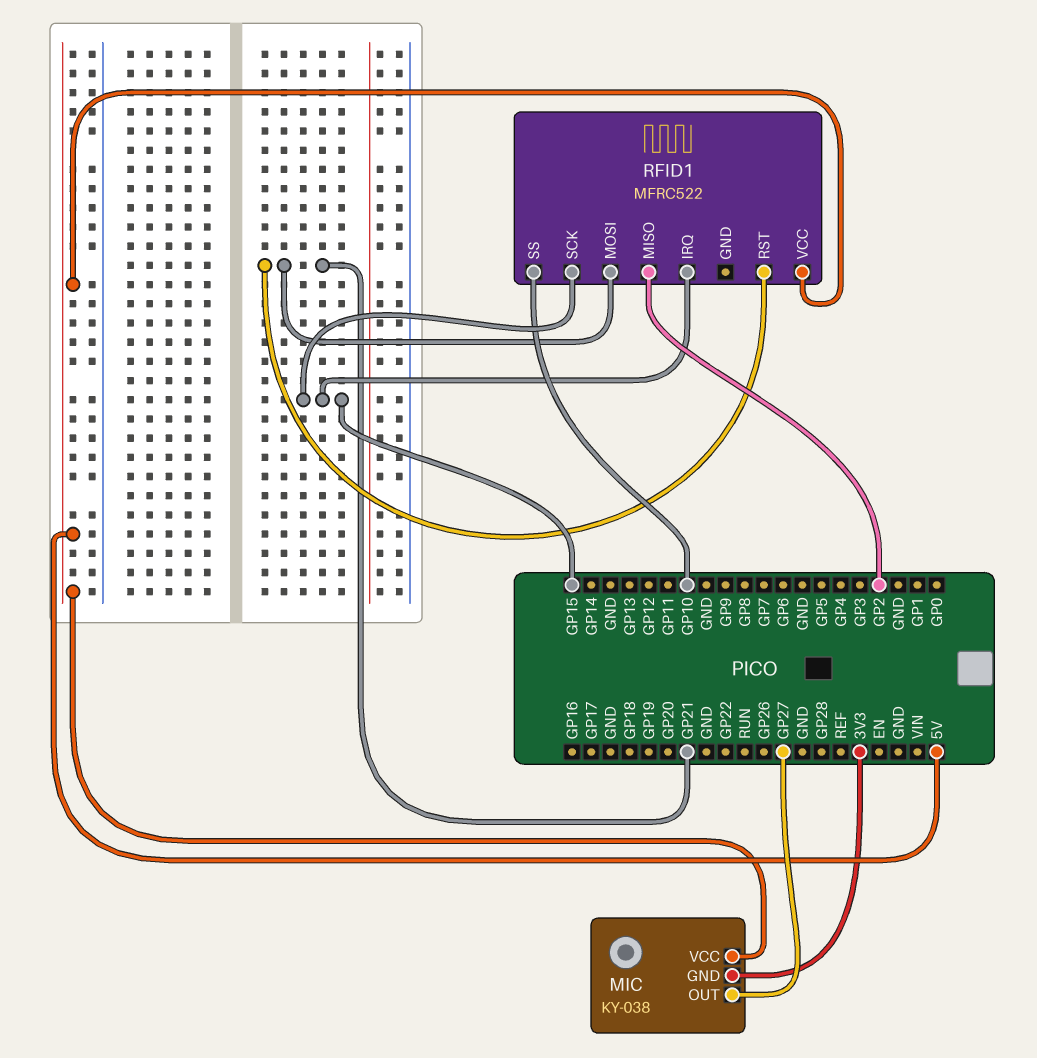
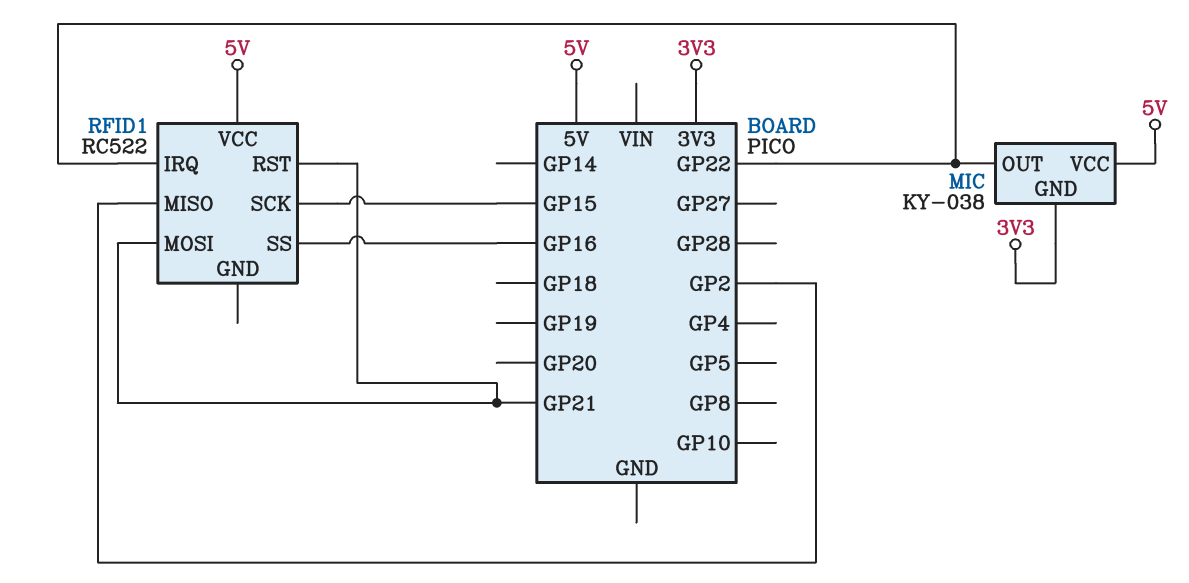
MIC pin OUT: GP27 -> GP22
RFID1: MFRC522 -> RC522
RFID1 pin IRQ: GP15 -> GP22
RFID1 pin SS: GP10 -> GP16

